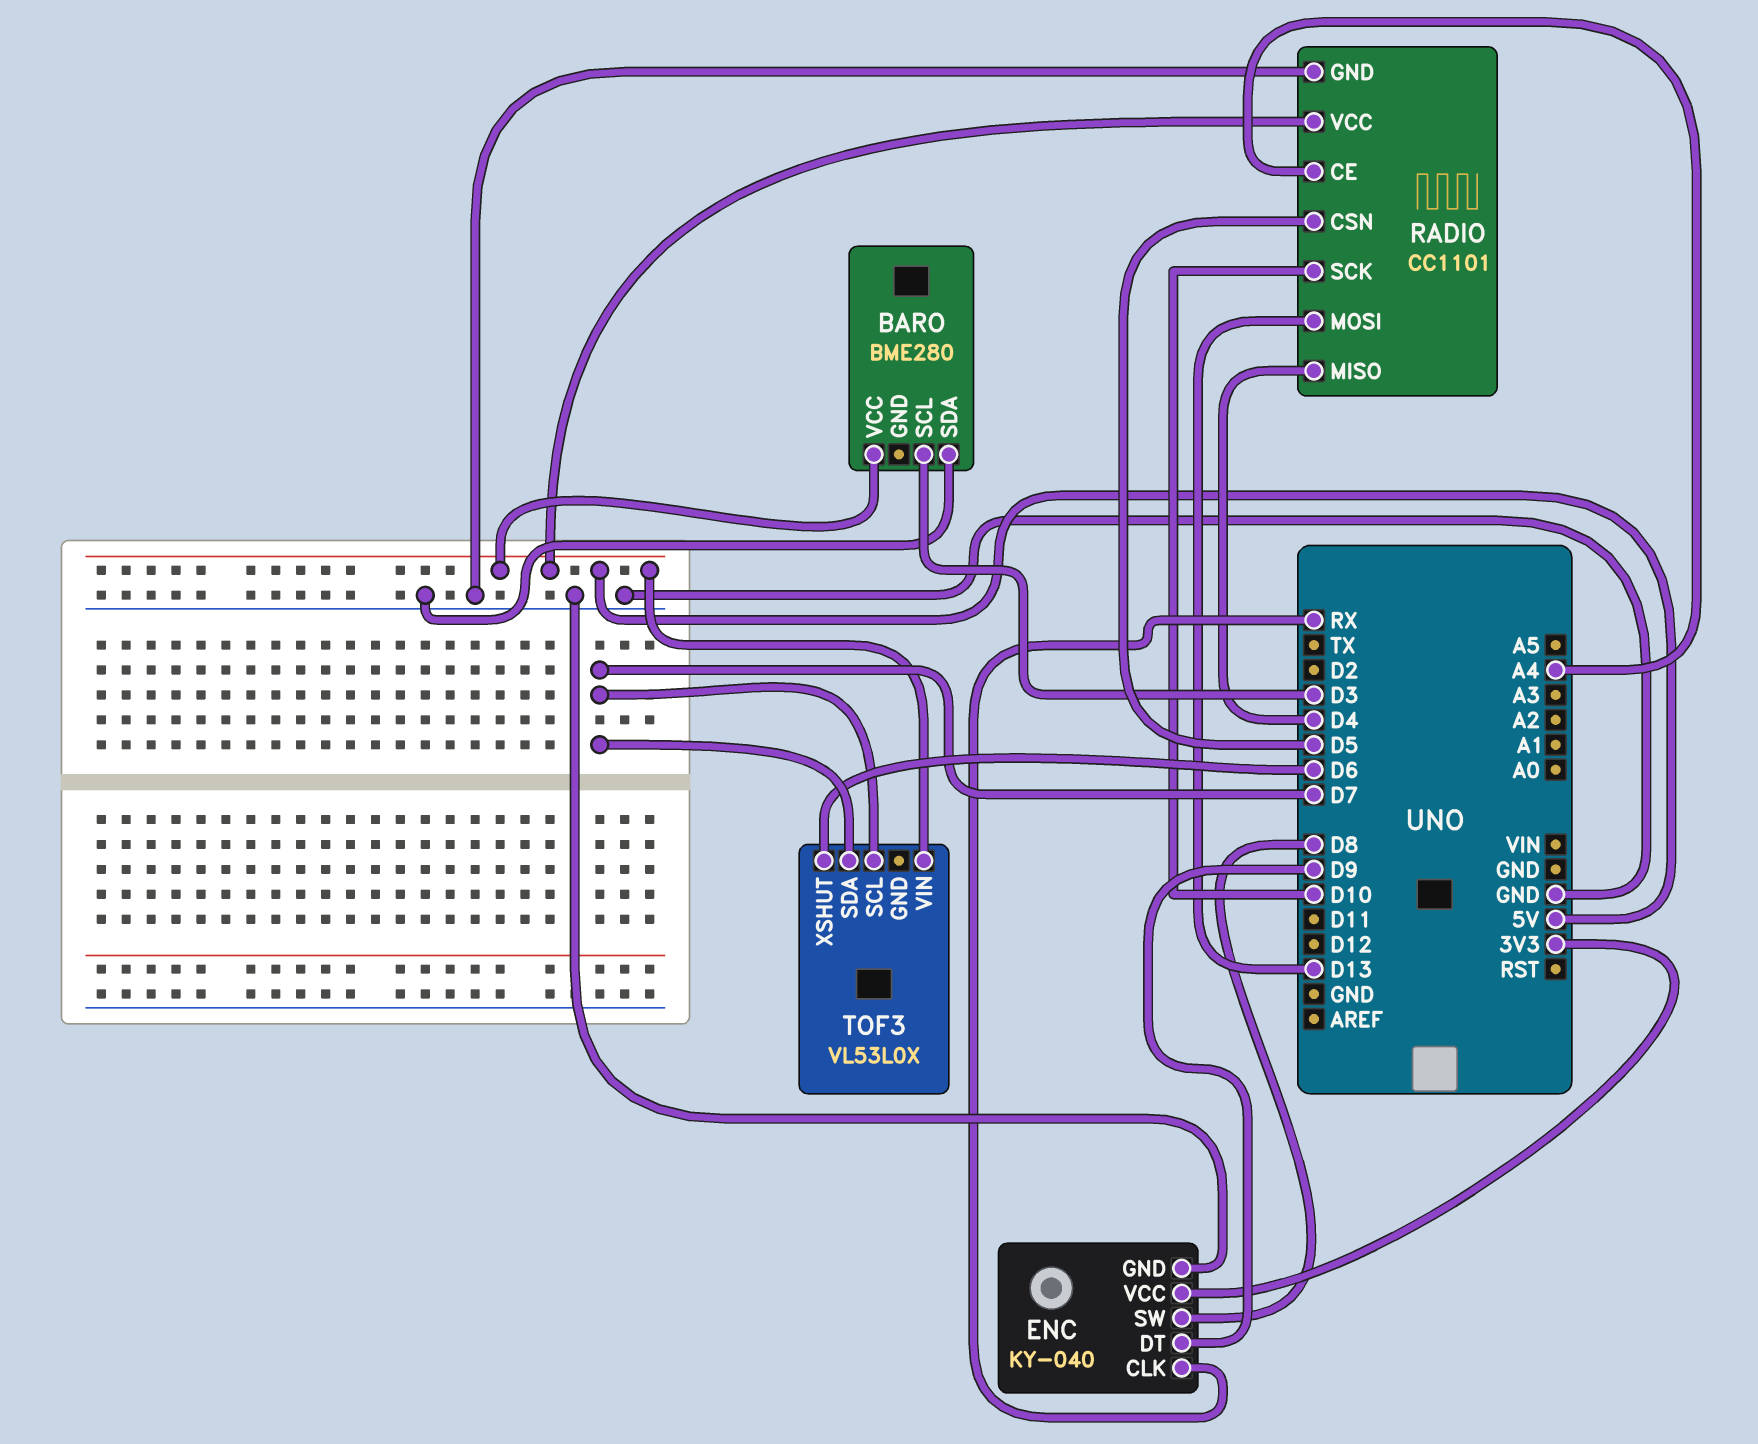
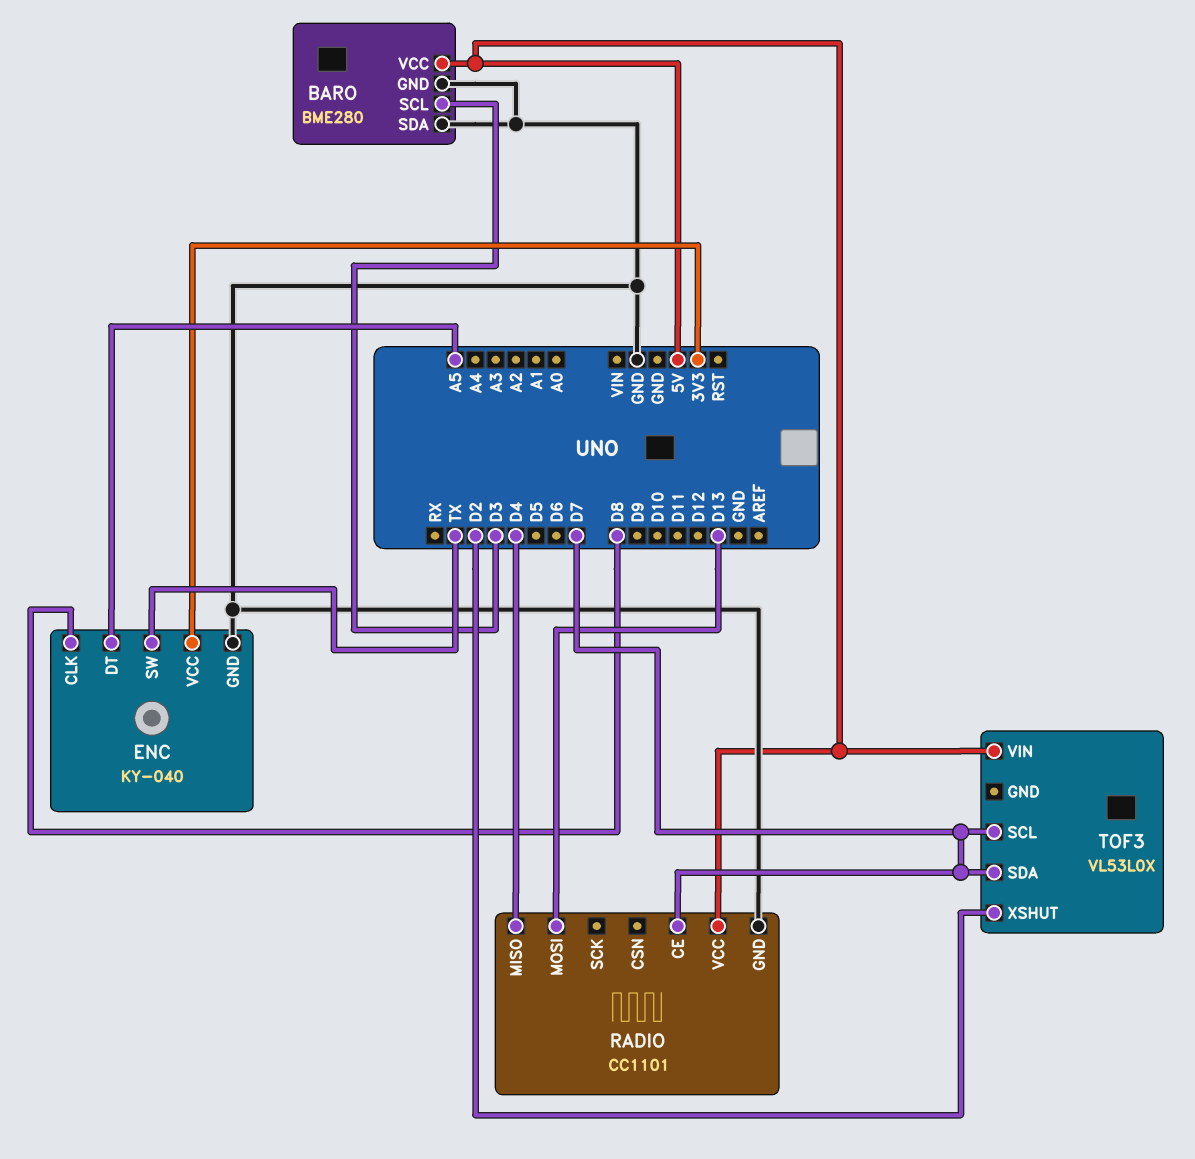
BARO pin GND: none -> GND
ENC pin CLK: RX -> D8
ENC pin DT: D9 -> A5
ENC pin SW: D8 -> TX
RADIO pin CE: A4 -> D7
RADIO pin CSN: D5 -> none
RADIO pin SCK: D10 -> none
TOF3 pin XSHUT: D6 -> D2

